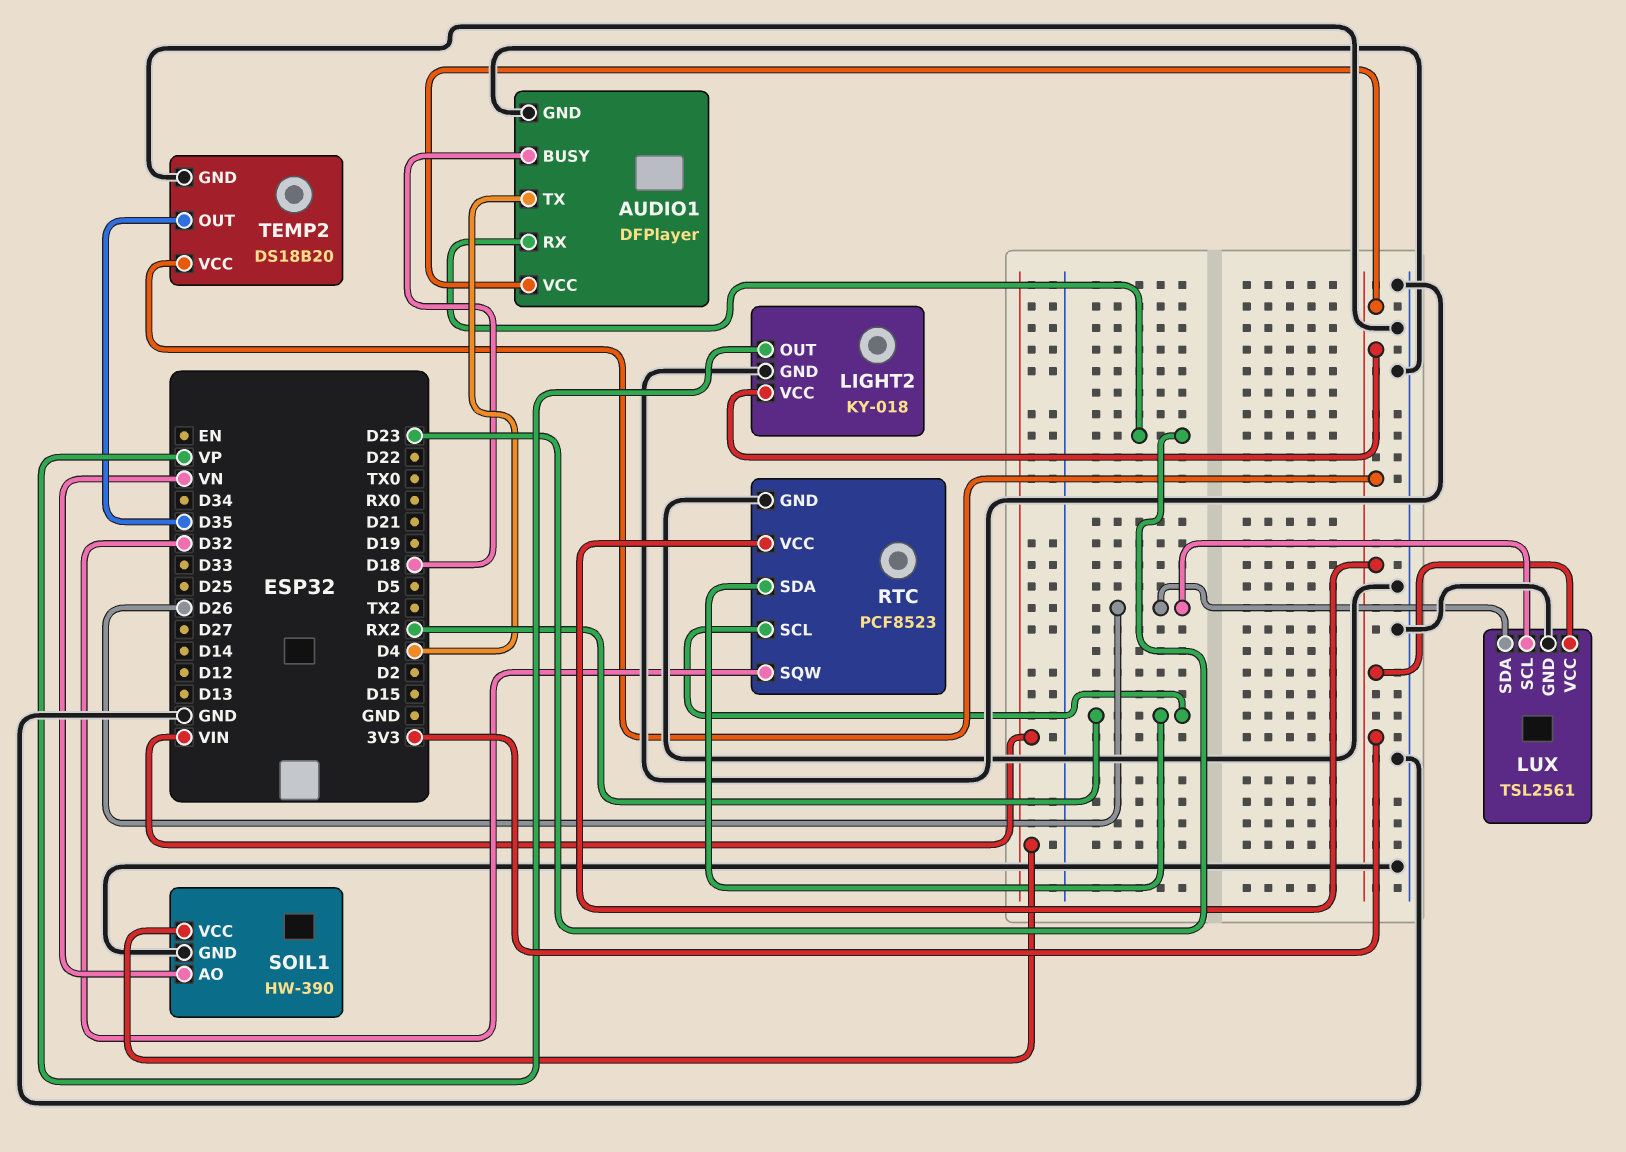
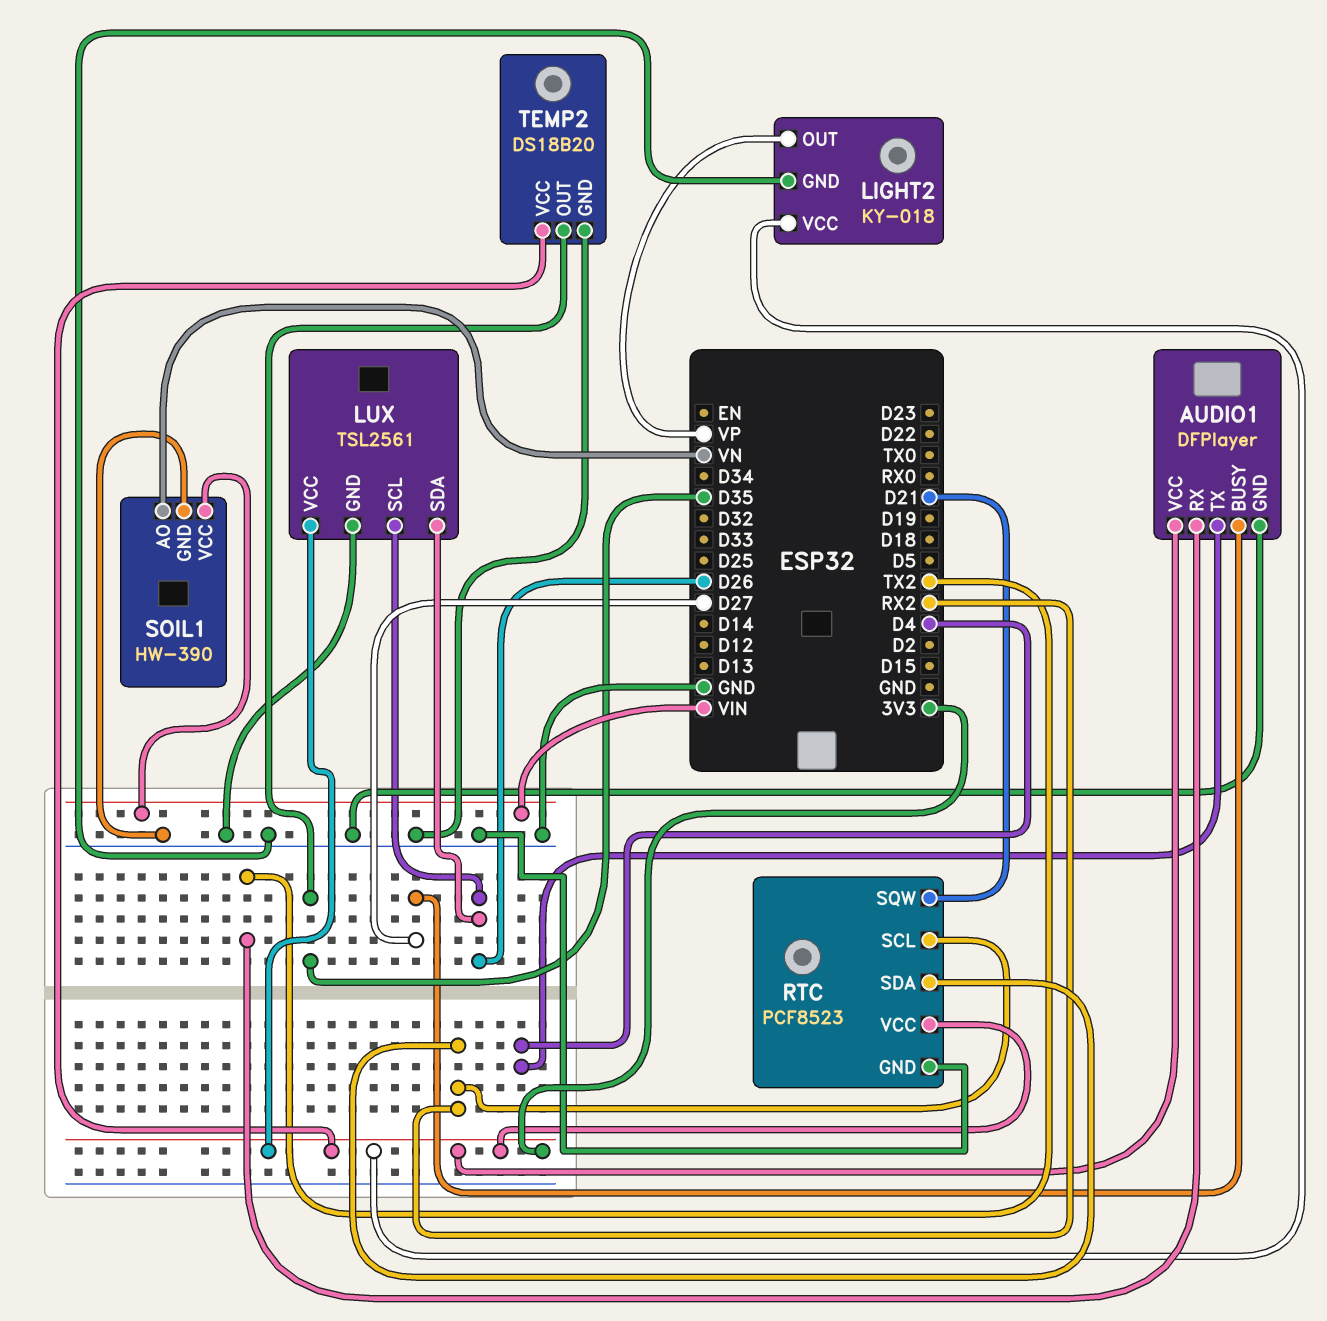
AUDIO1 pin BUSY: D18 -> D27
AUDIO1 pin RX: D23 -> TX2
RTC pin SQW: D32 -> D21

